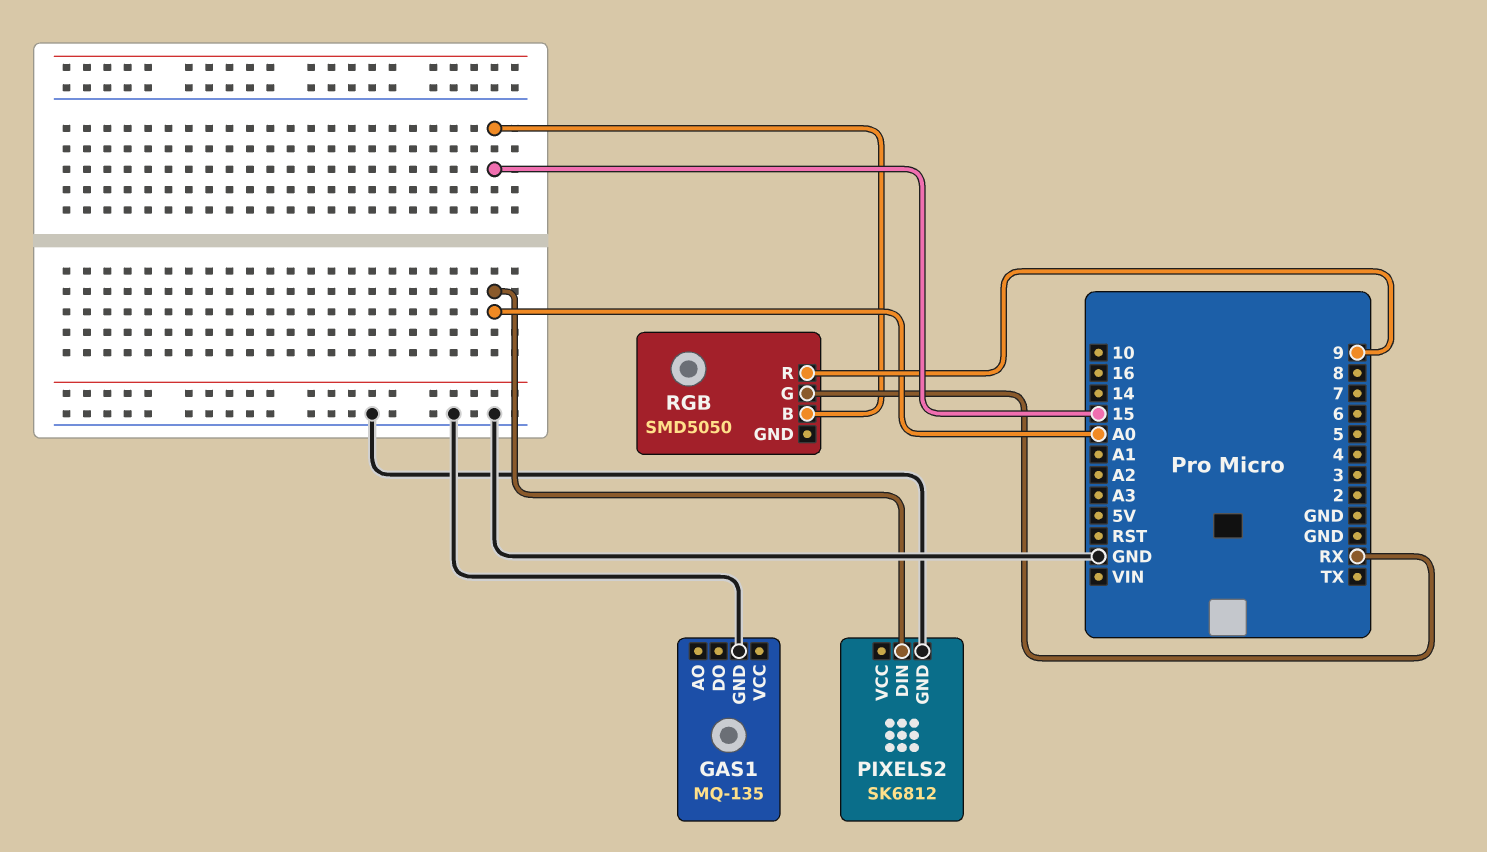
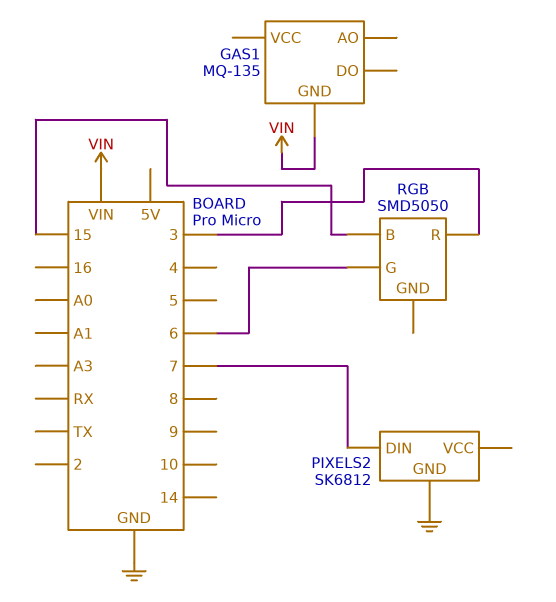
GAS1 pin GND: GND -> VIN
PIXELS2 pin DIN: A0 -> 7
RGB pin G: RX -> 6
RGB pin R: 9 -> 3

